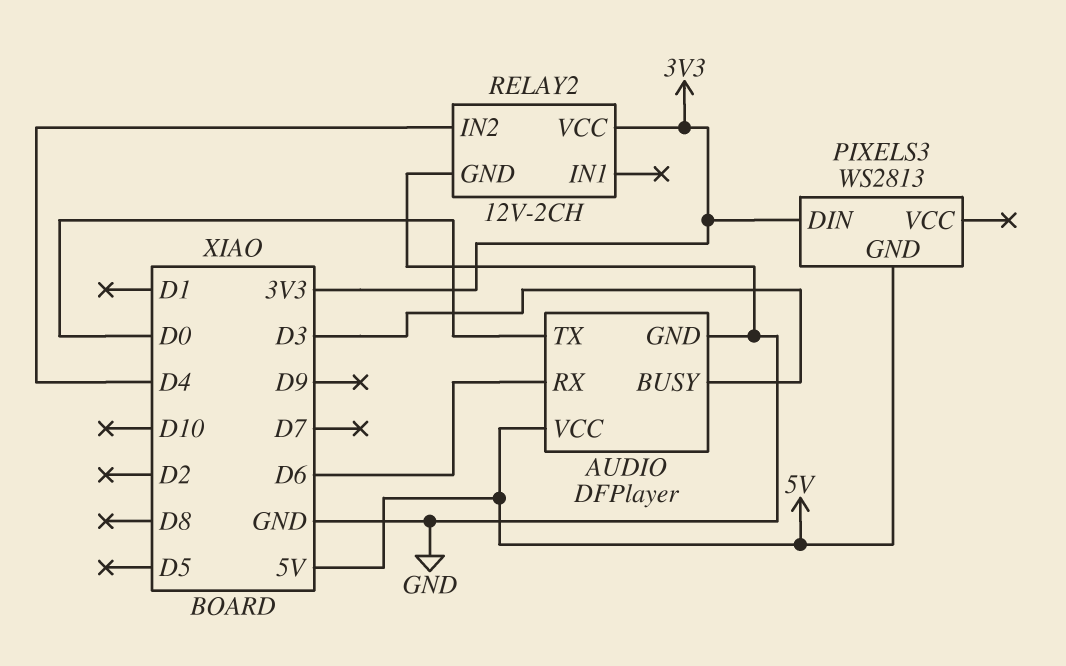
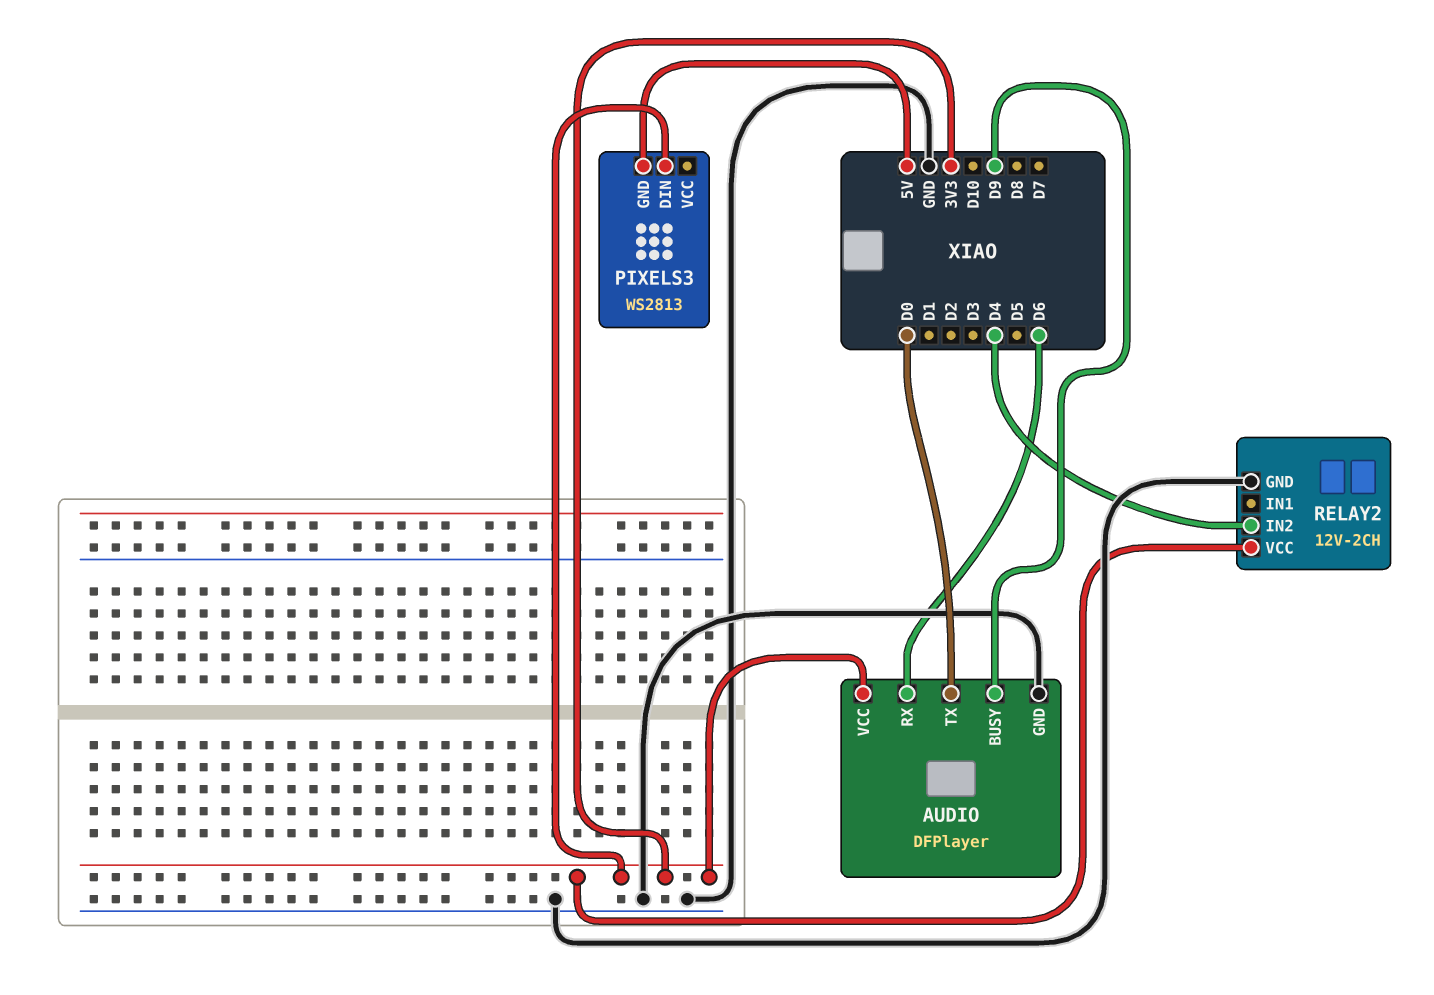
AUDIO pin BUSY: D3 -> D9
AUDIO pin VCC: 5V -> 3V3

